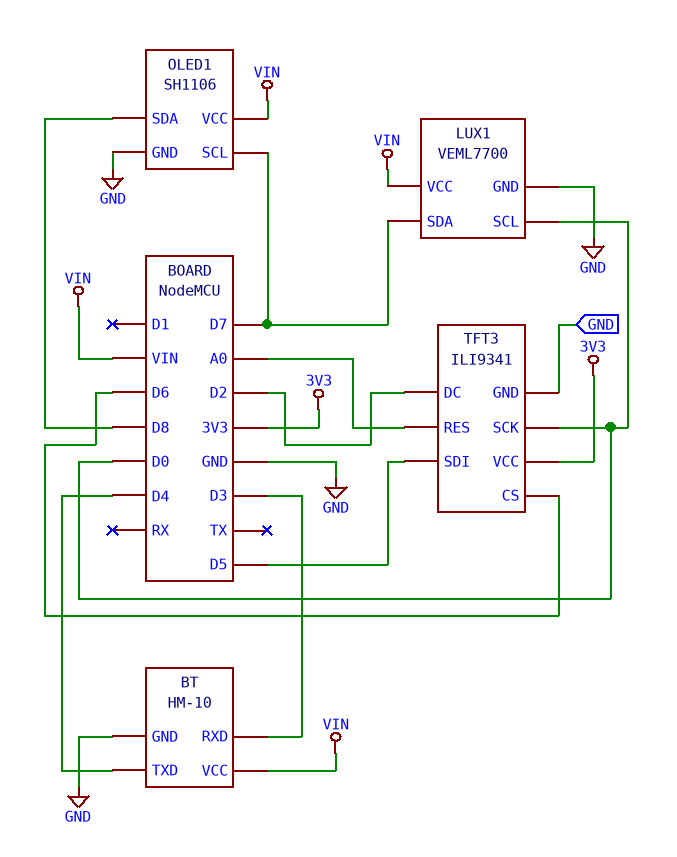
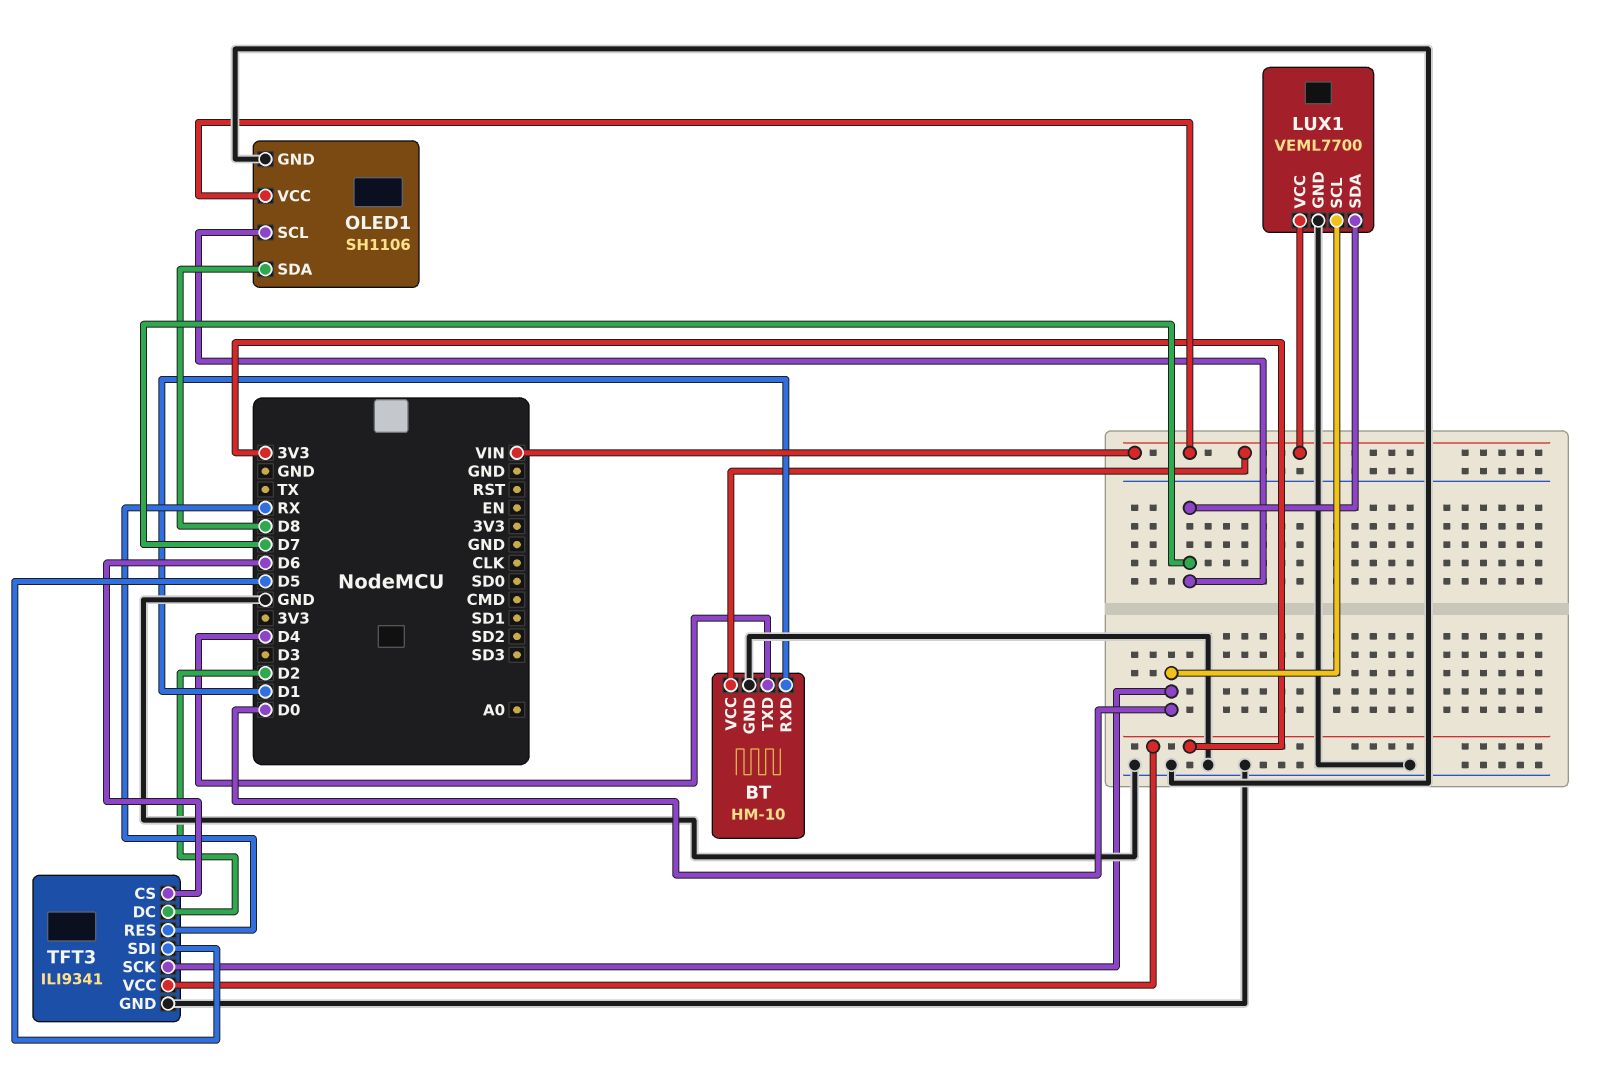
BT pin RXD: D3 -> D1
TFT3 pin RES: A0 -> RX

